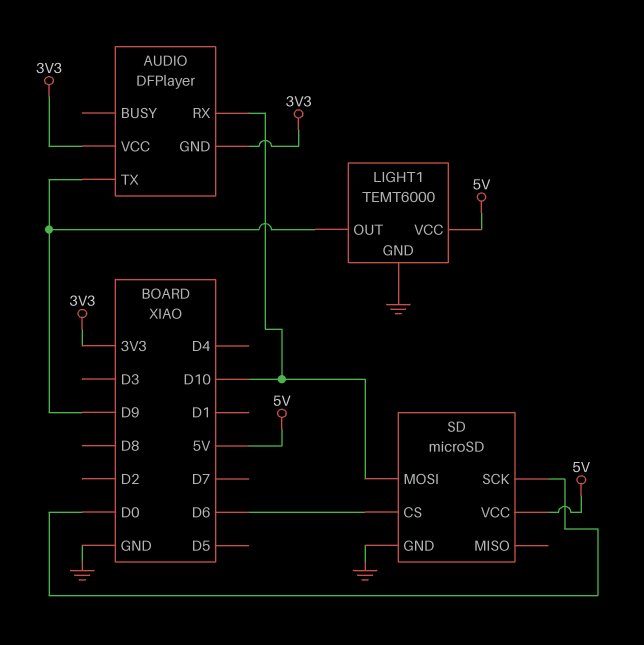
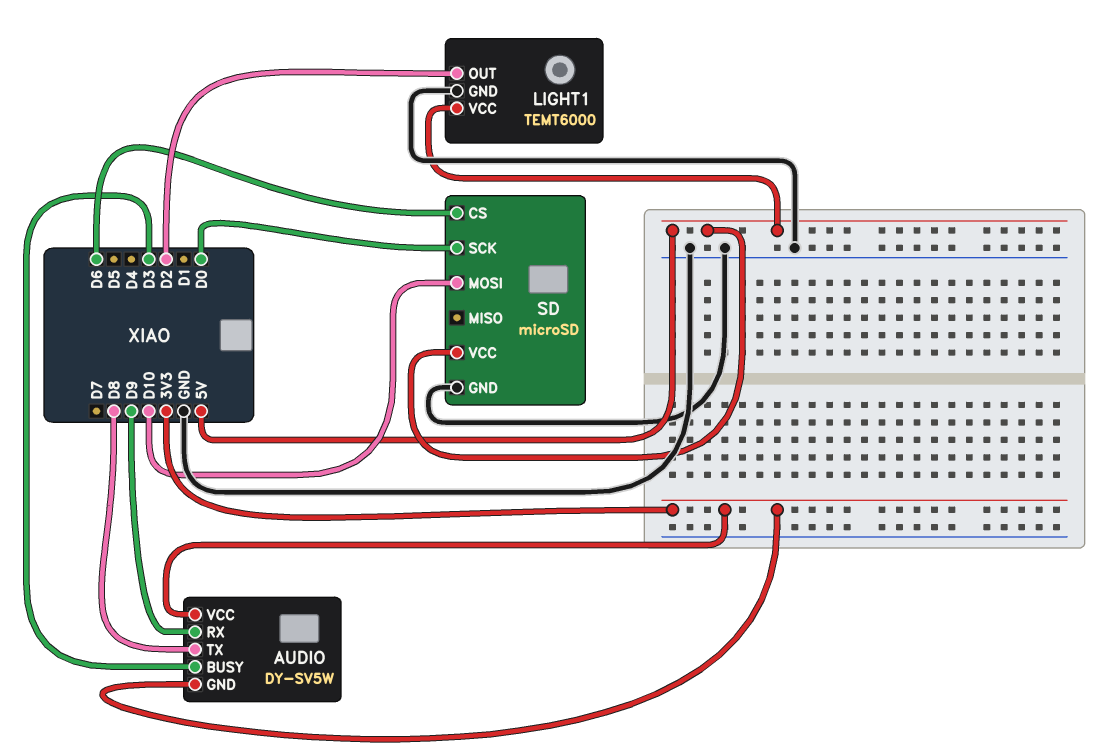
AUDIO: DFPlayer -> DY-SV5W
AUDIO pin BUSY: none -> D3
AUDIO pin RX: D10 -> D9
AUDIO pin TX: D9 -> D8
LIGHT1 pin OUT: D9 -> D2

